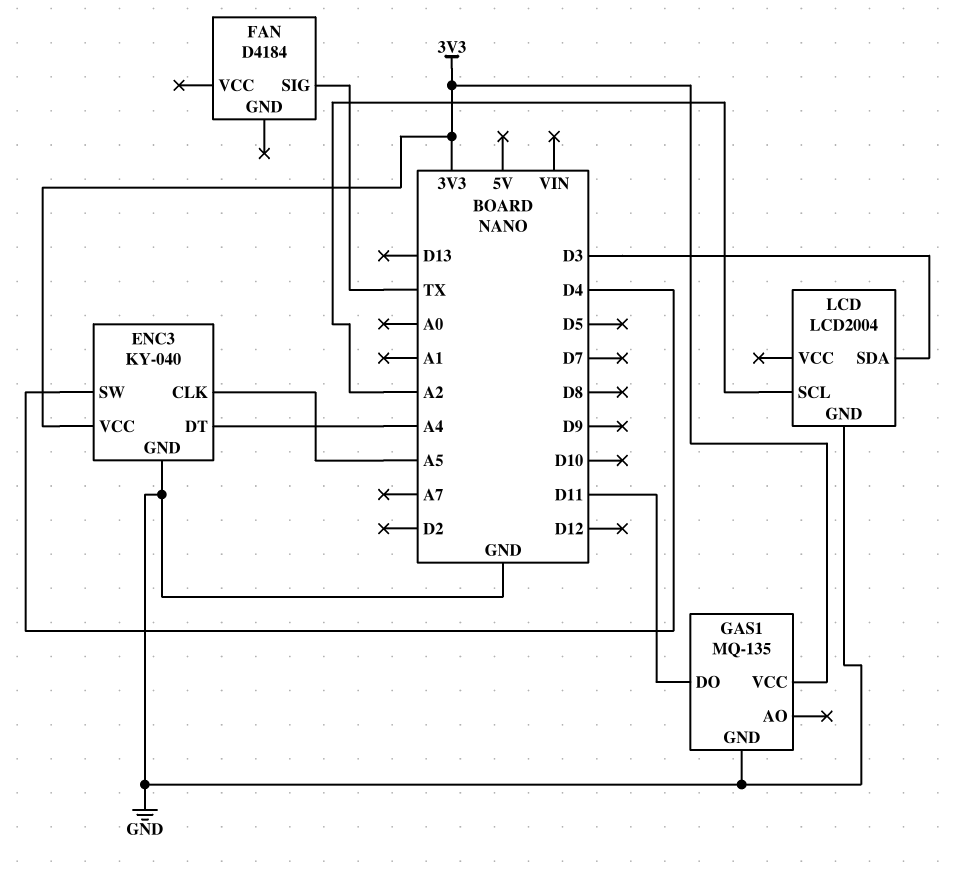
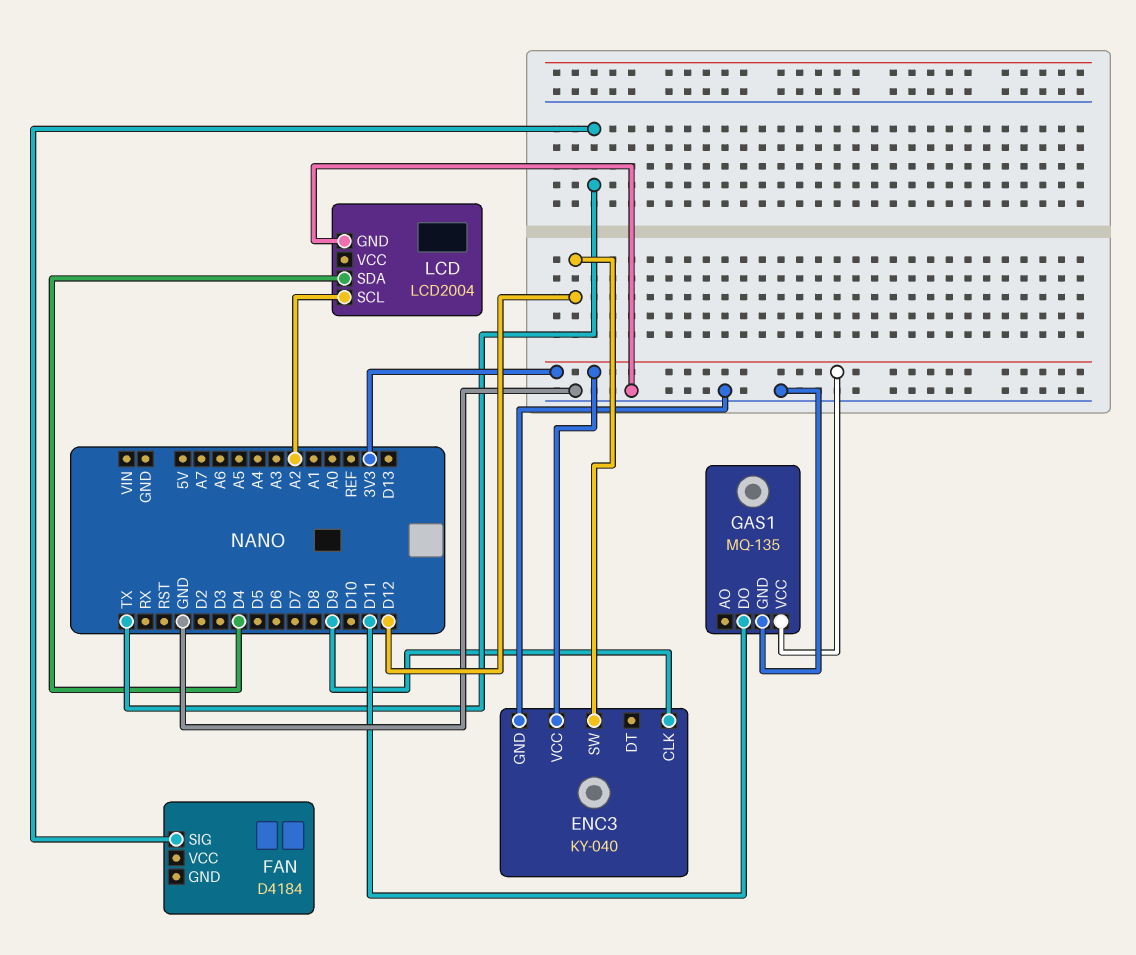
ENC3 pin CLK: A5 -> D9
ENC3 pin DT: A4 -> none
ENC3 pin SW: D4 -> D12
LCD pin SDA: D3 -> D4

